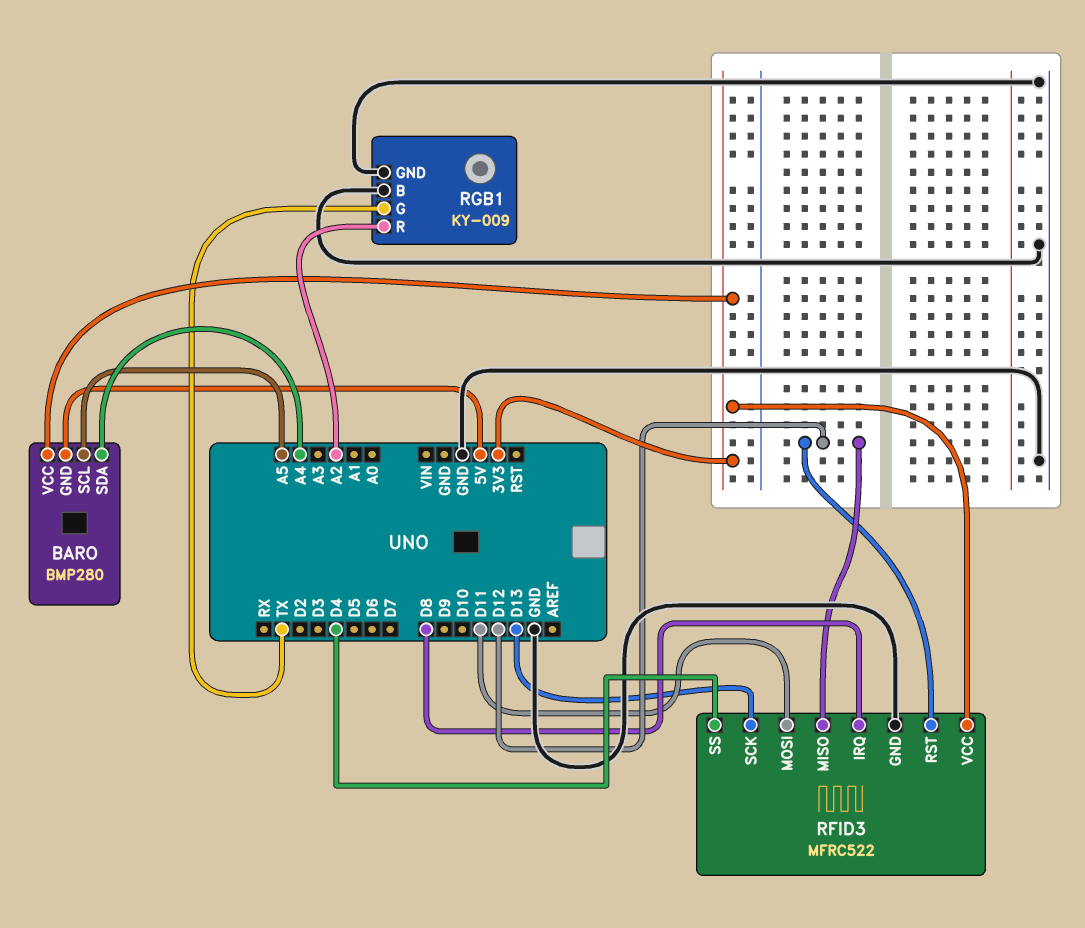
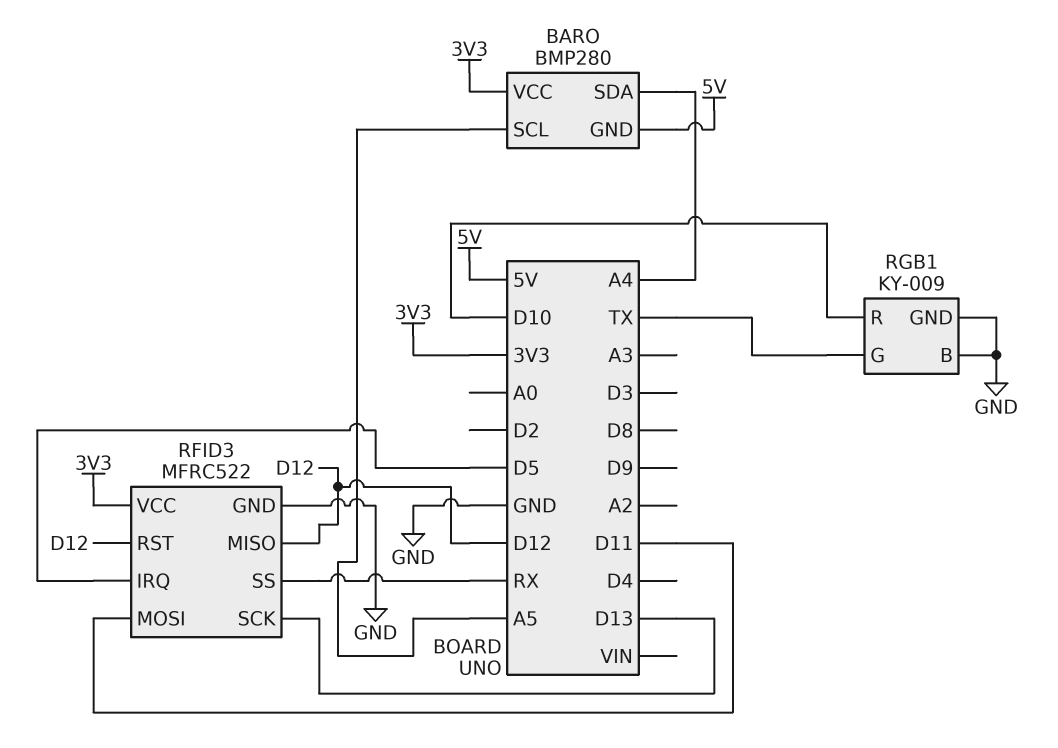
RFID3 pin IRQ: D8 -> D5
RFID3 pin SS: D4 -> RX
RGB1 pin R: A2 -> D10

